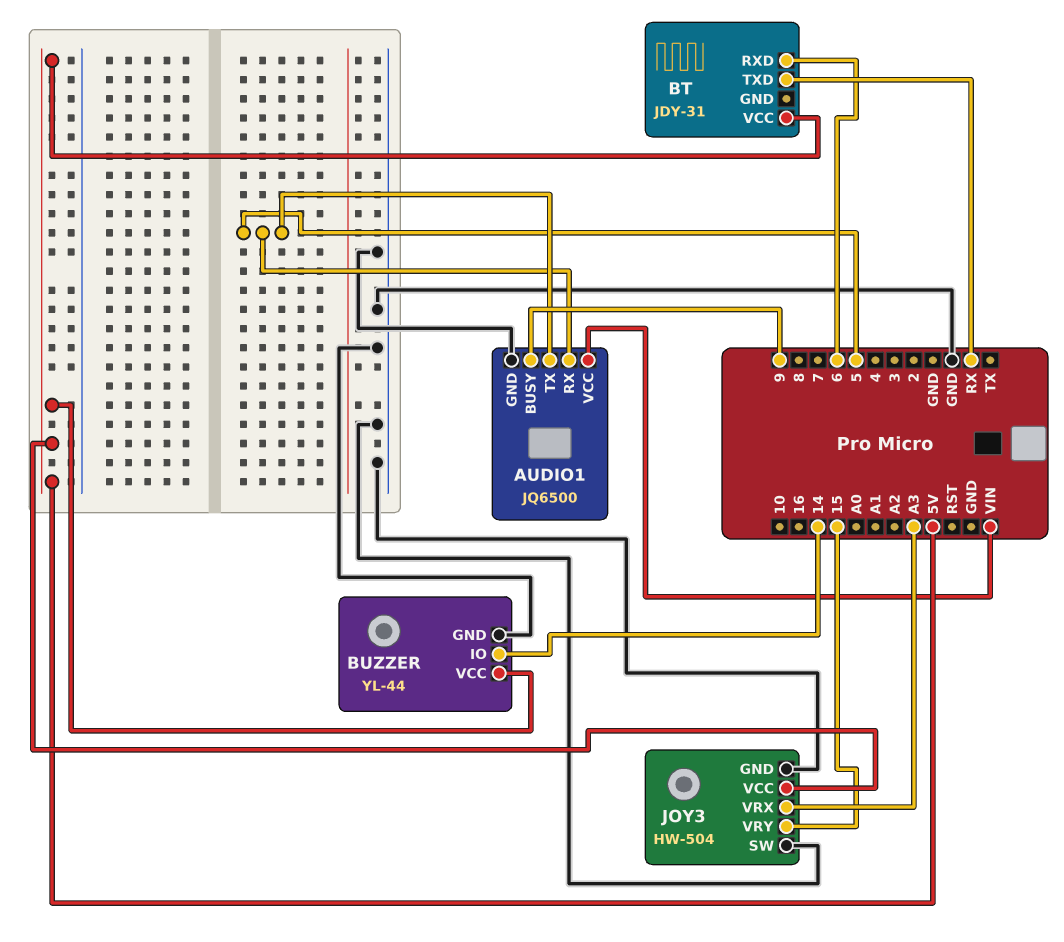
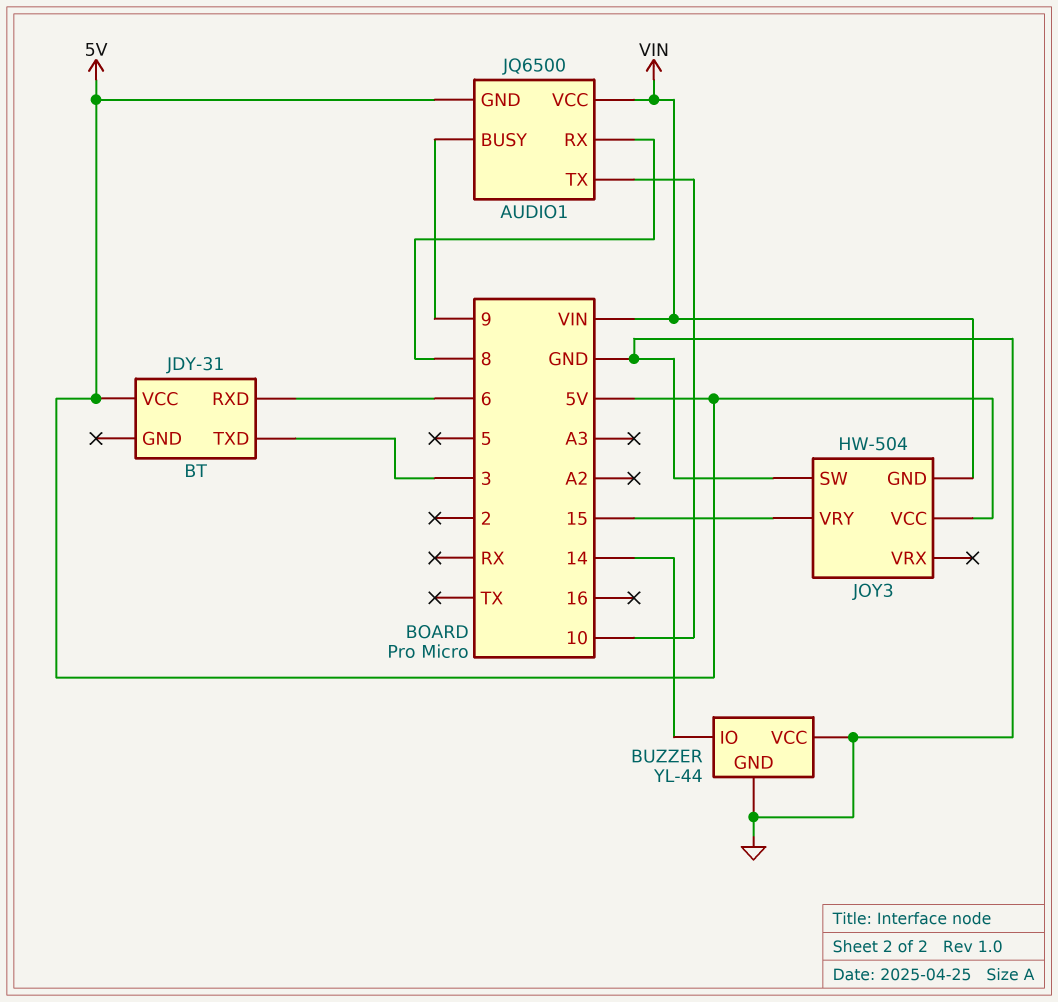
AUDIO1 pin GND: GND -> 5V
AUDIO1 pin RX: 5 -> 8
AUDIO1 pin TX: 5 -> 10
BT pin TXD: RX -> 3
BUZZER pin VCC: 5V -> GND
JOY3 pin GND: GND -> VIN
JOY3 pin VRX: A3 -> none

